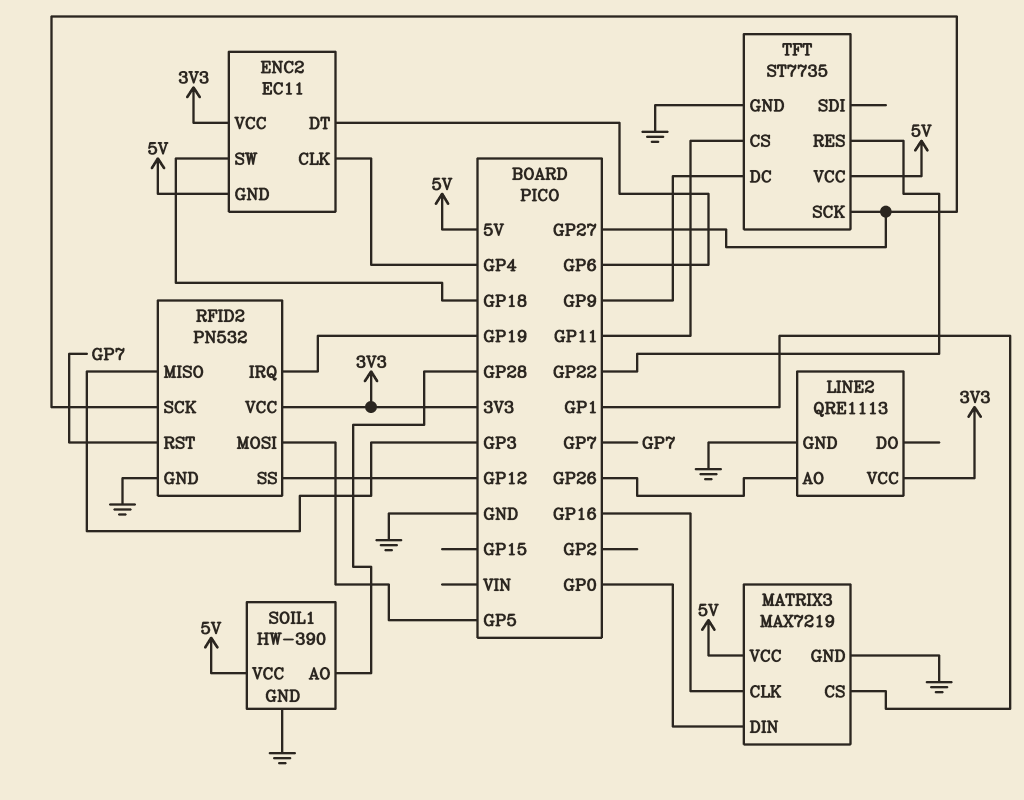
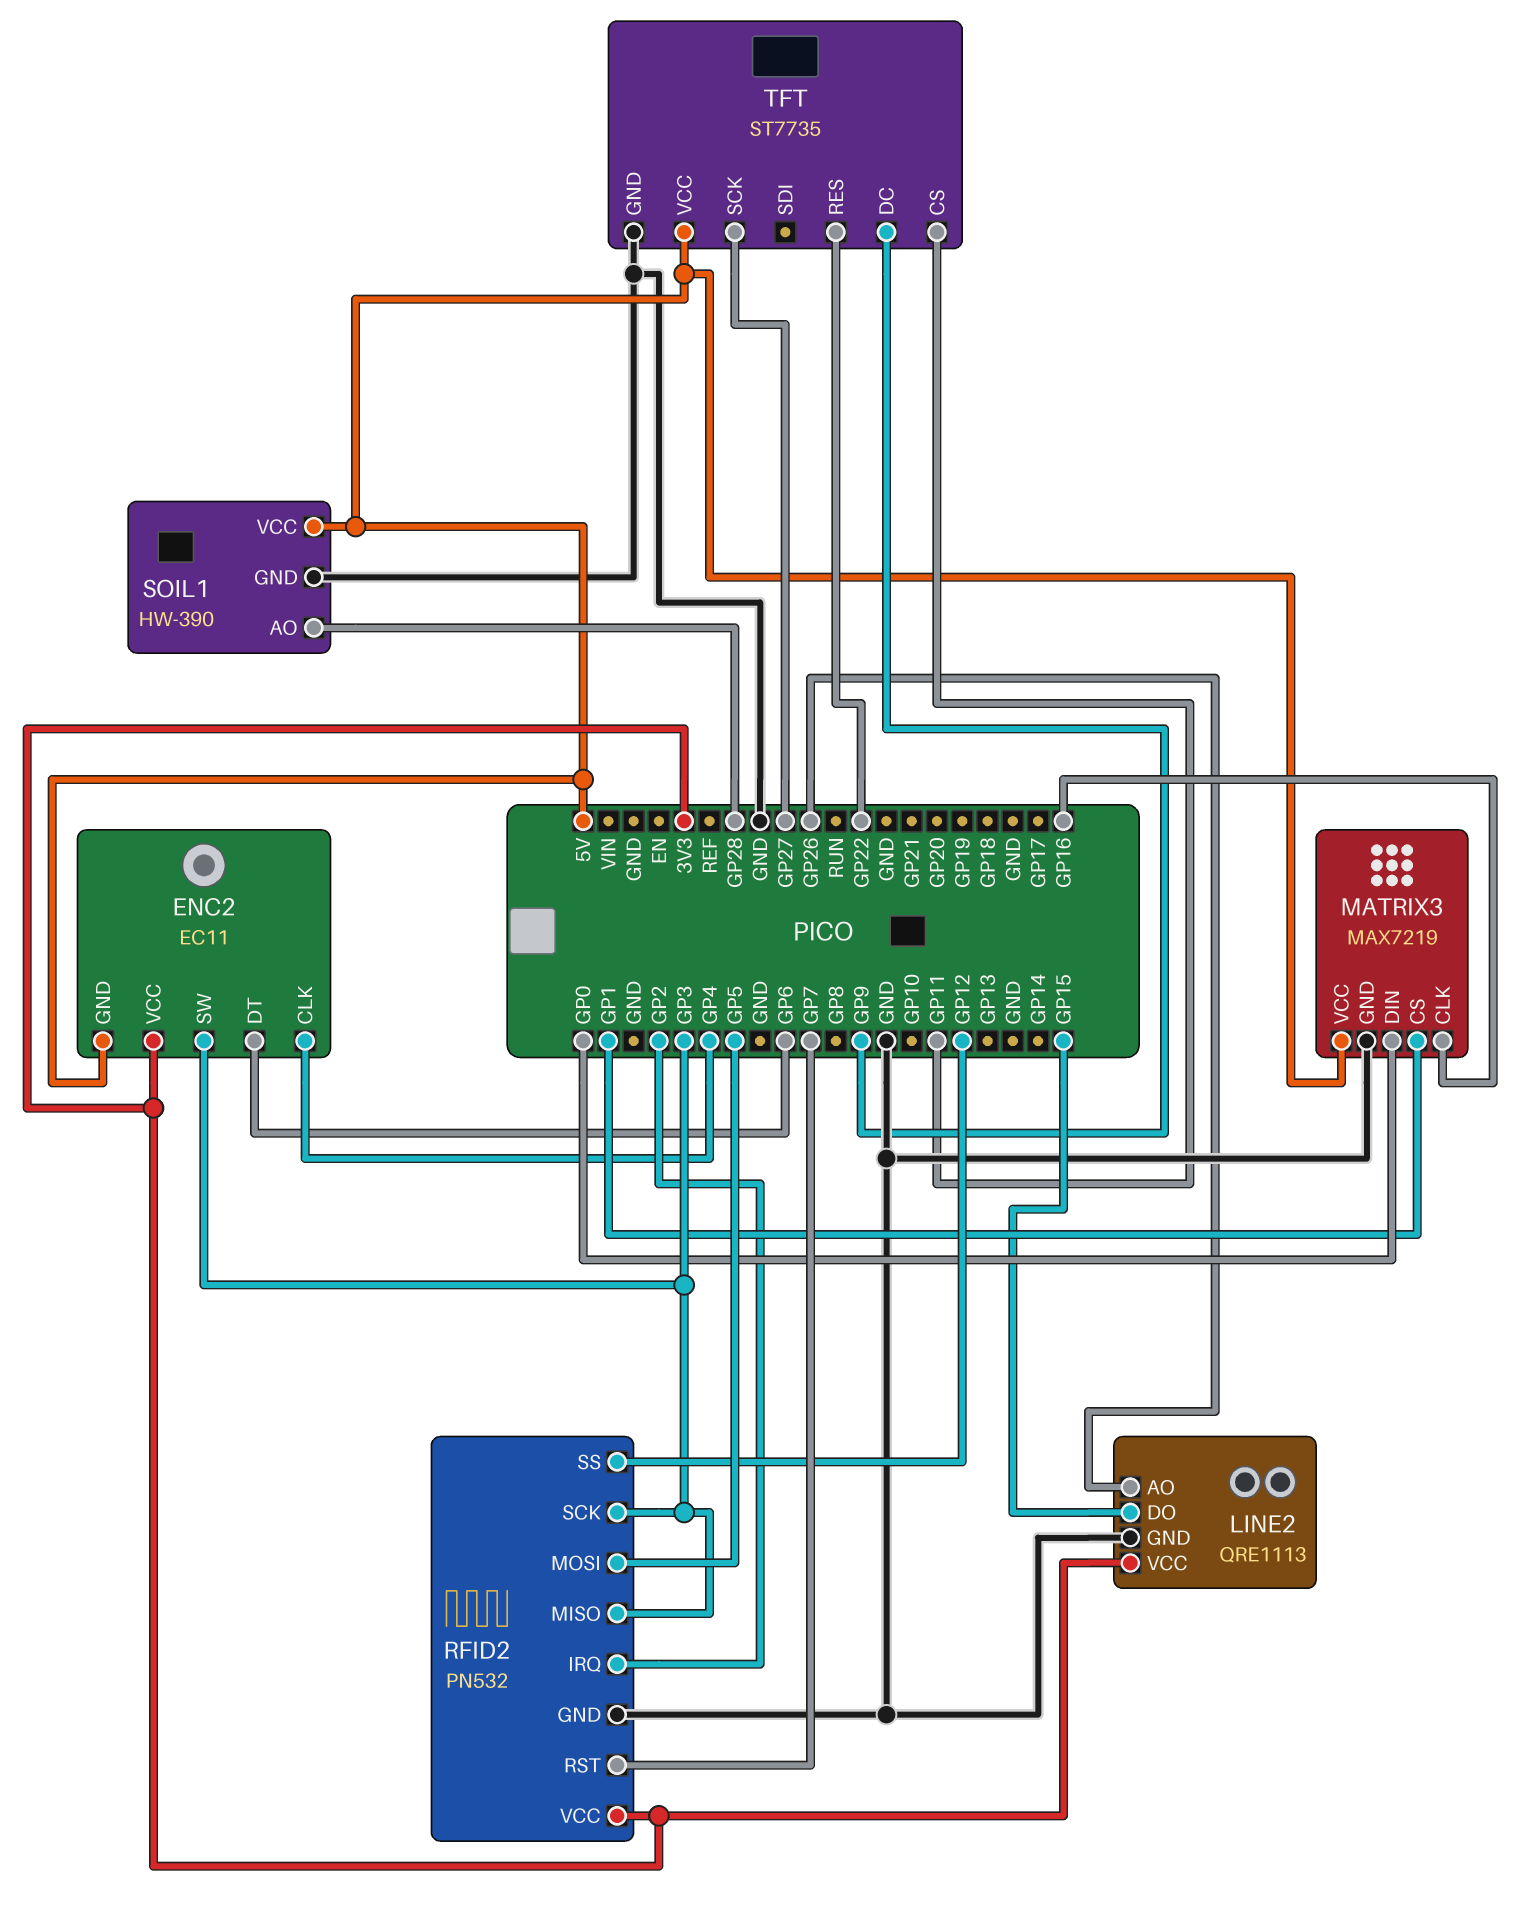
ENC2 pin SW: GP18 -> GP3
LINE2 pin DO: none -> GP15
RFID2 pin IRQ: GP19 -> GP2
RFID2 pin SCK: GP27 -> GP3

